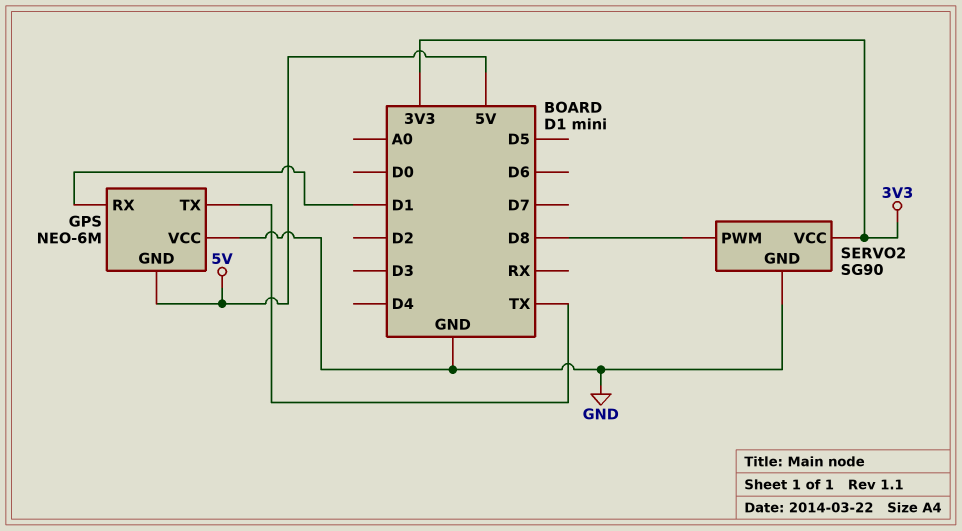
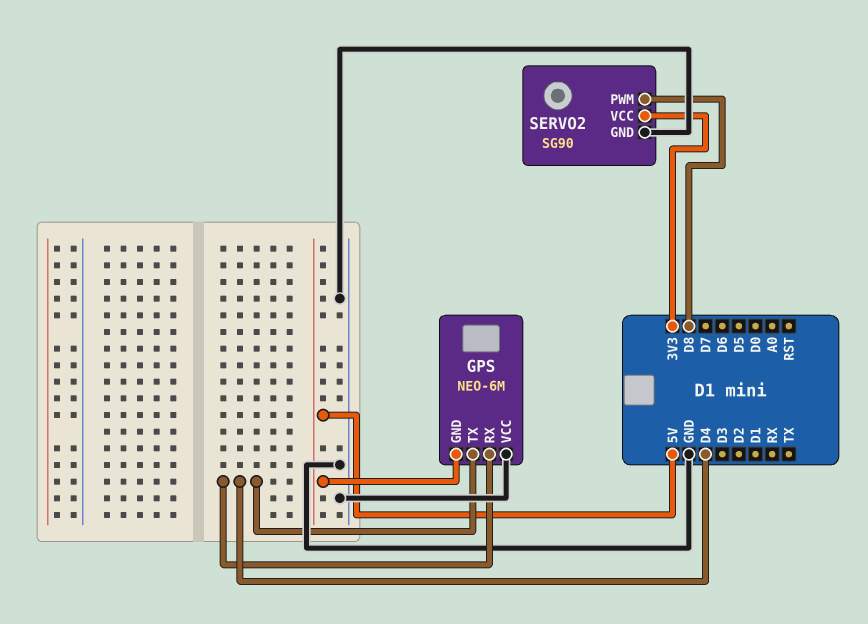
GPS pin RX: D1 -> D4
GPS pin TX: TX -> D4

